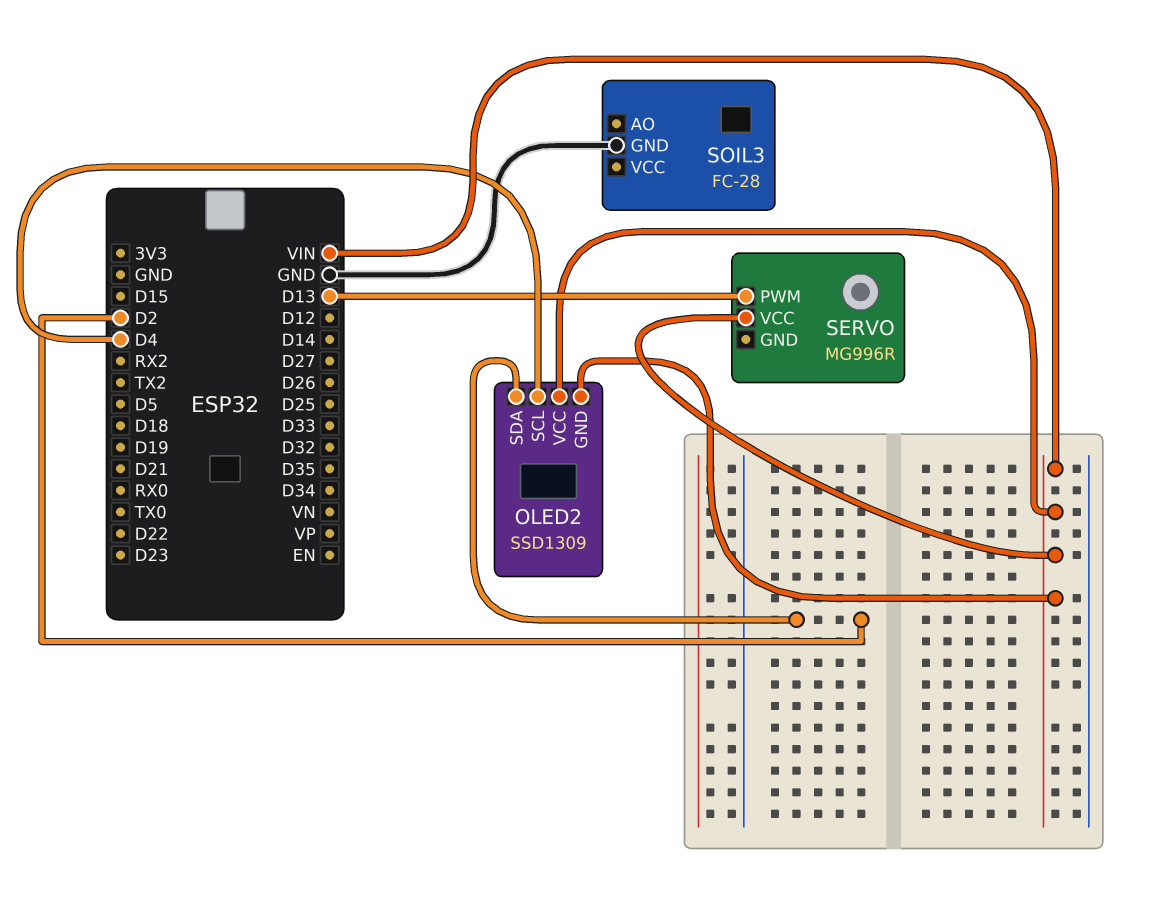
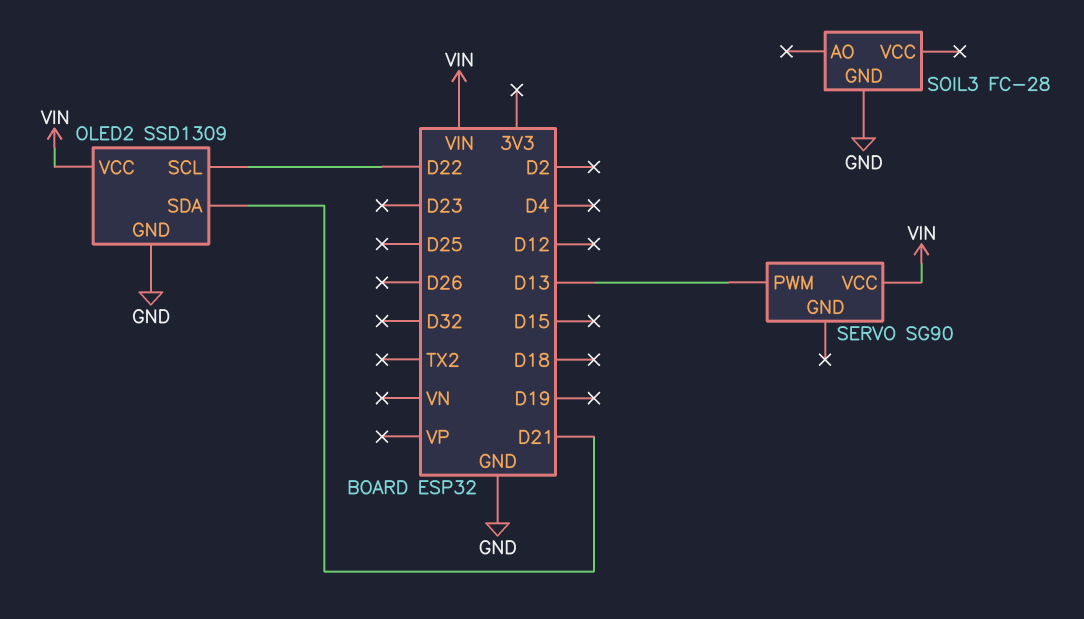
OLED2 pin GND: VIN -> GND
OLED2 pin SCL: D4 -> D22
OLED2 pin SDA: D2 -> D21
SERVO: MG996R -> SG90

